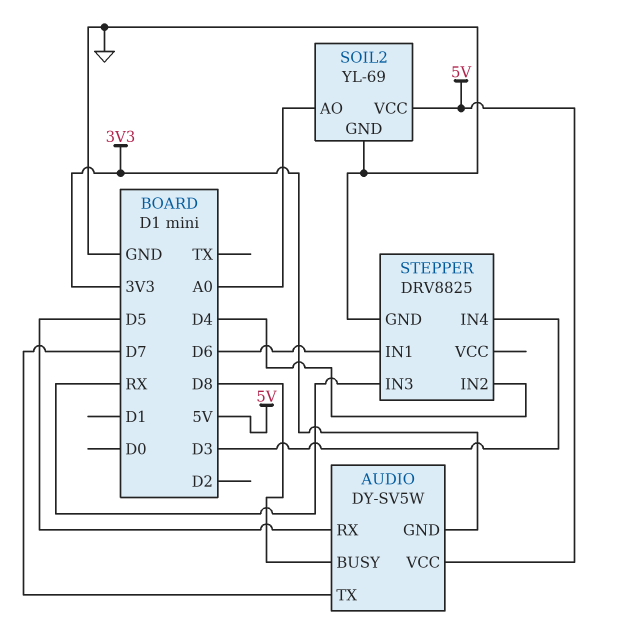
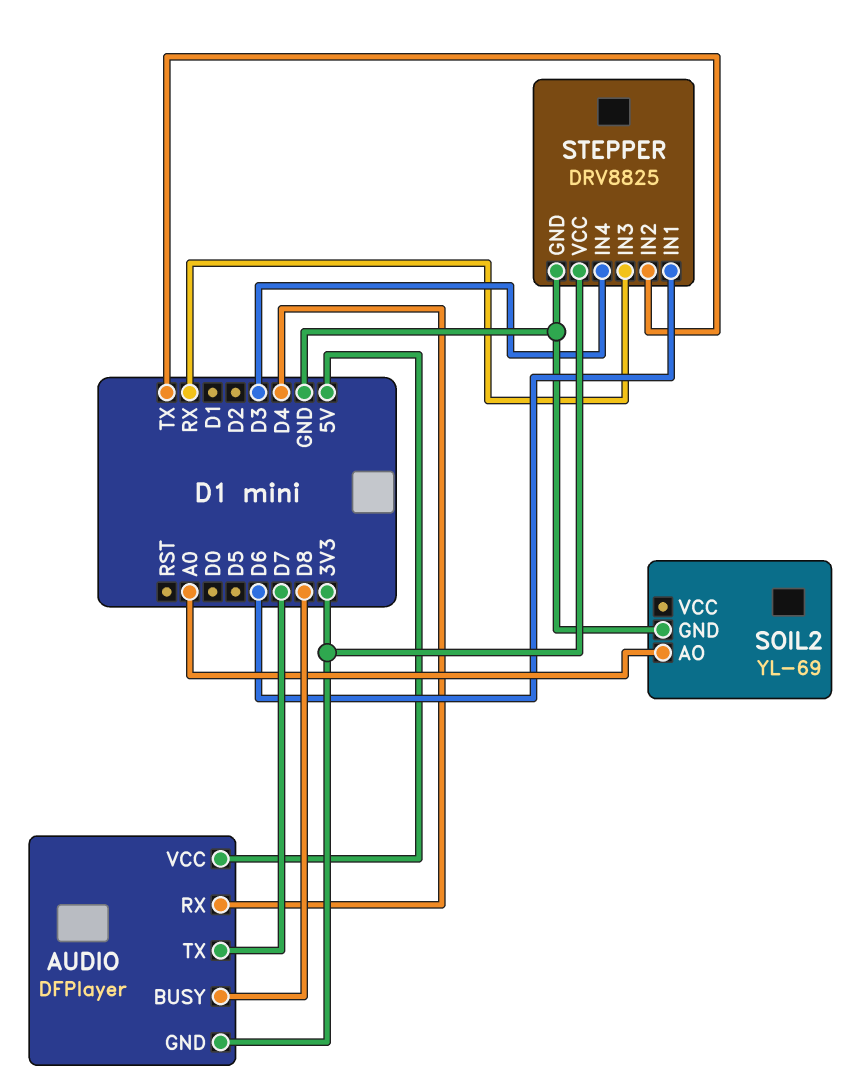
AUDIO: DY-SV5W -> DFPlayer
AUDIO pin RX: D5 -> D4
SOIL2 pin VCC: 5V -> none
STEPPER pin IN2: D4 -> TX
STEPPER pin VCC: none -> 3V3

